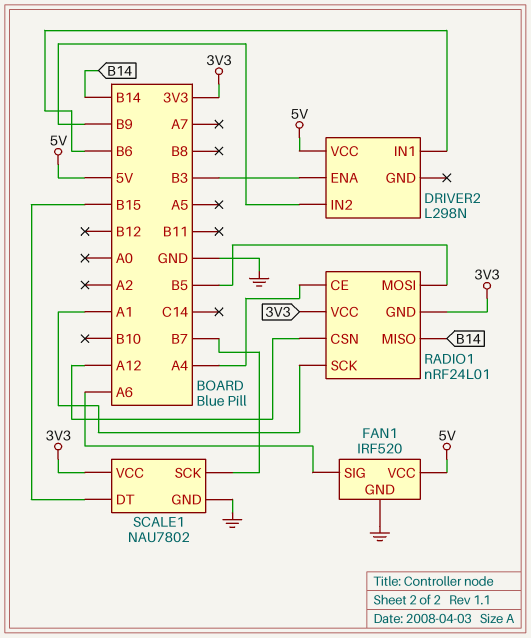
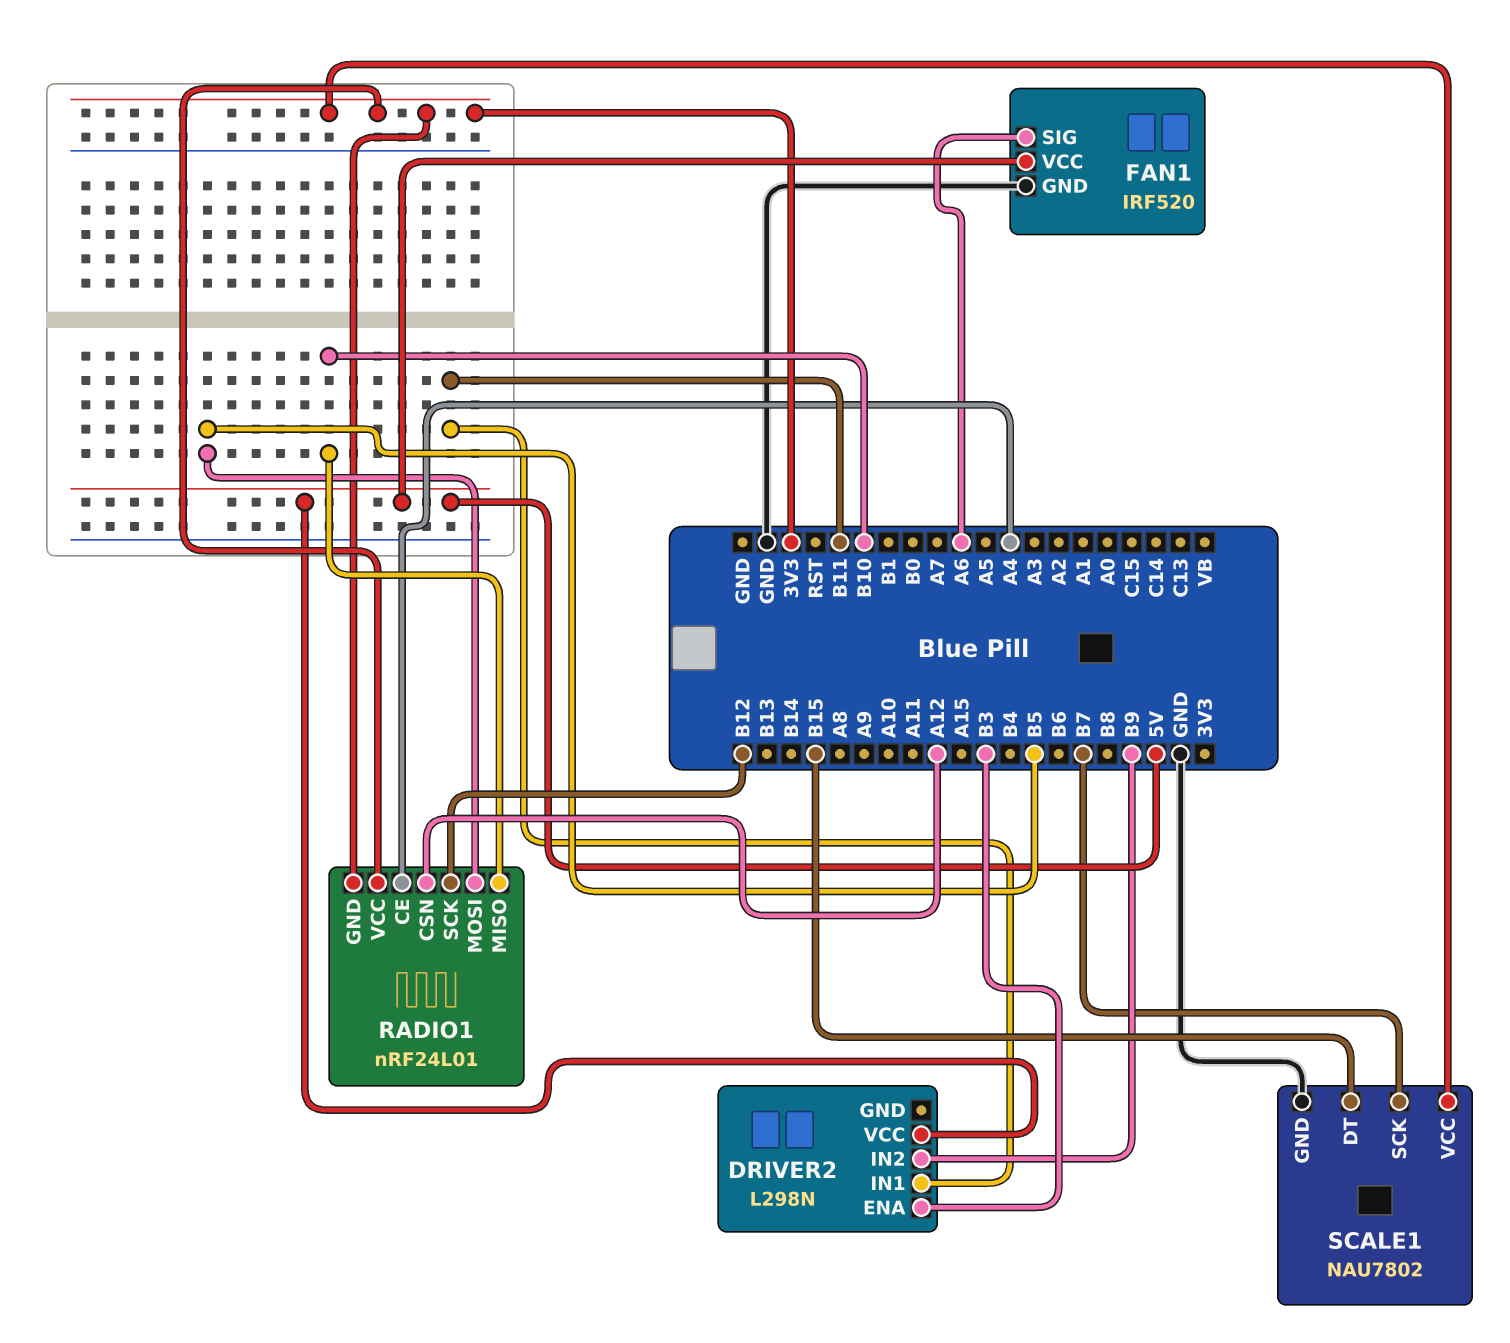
DRIVER2 pin IN1: B6 -> B11
RADIO1 pin MISO: B14 -> B10
RADIO1 pin SCK: A1 -> B12

